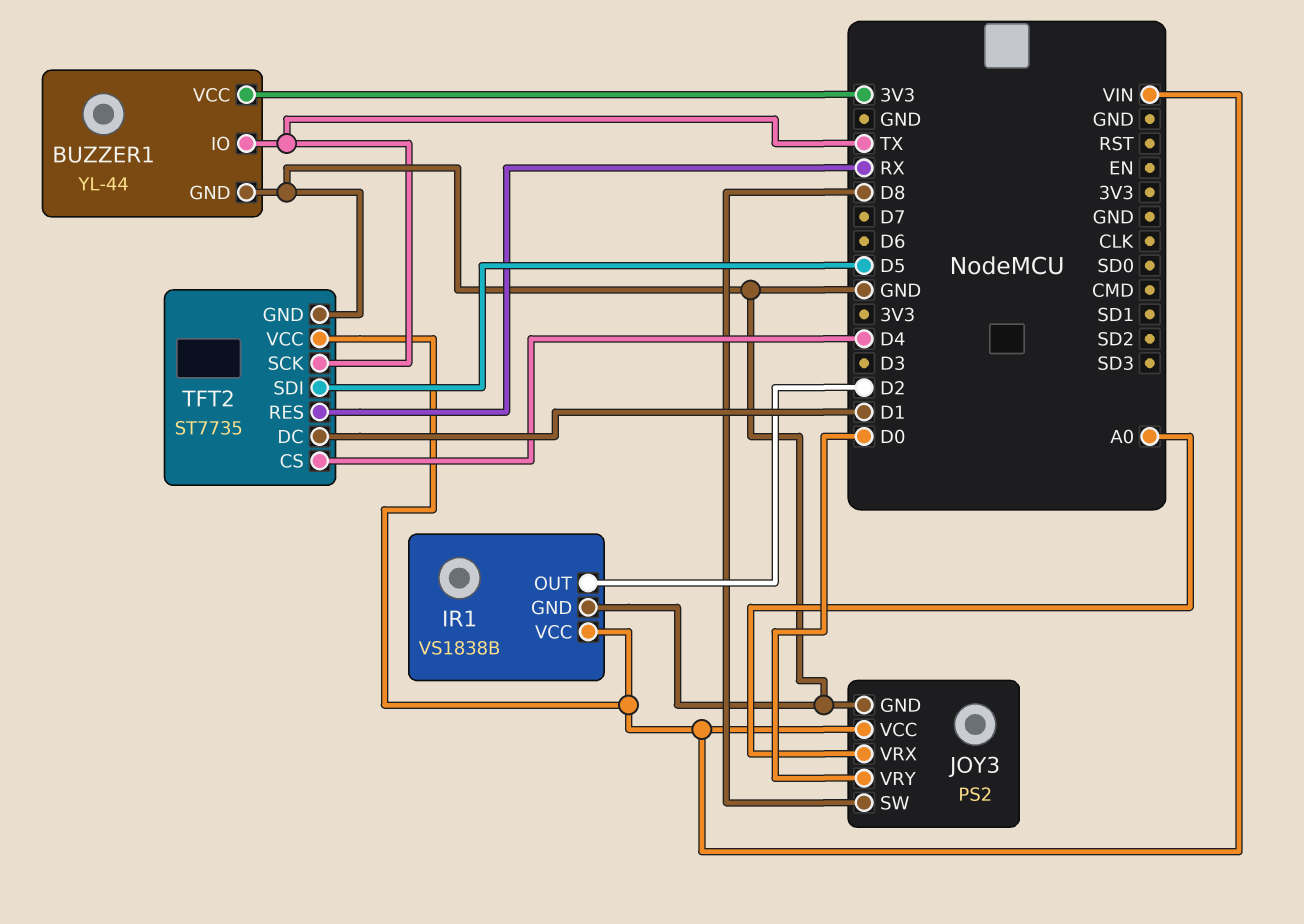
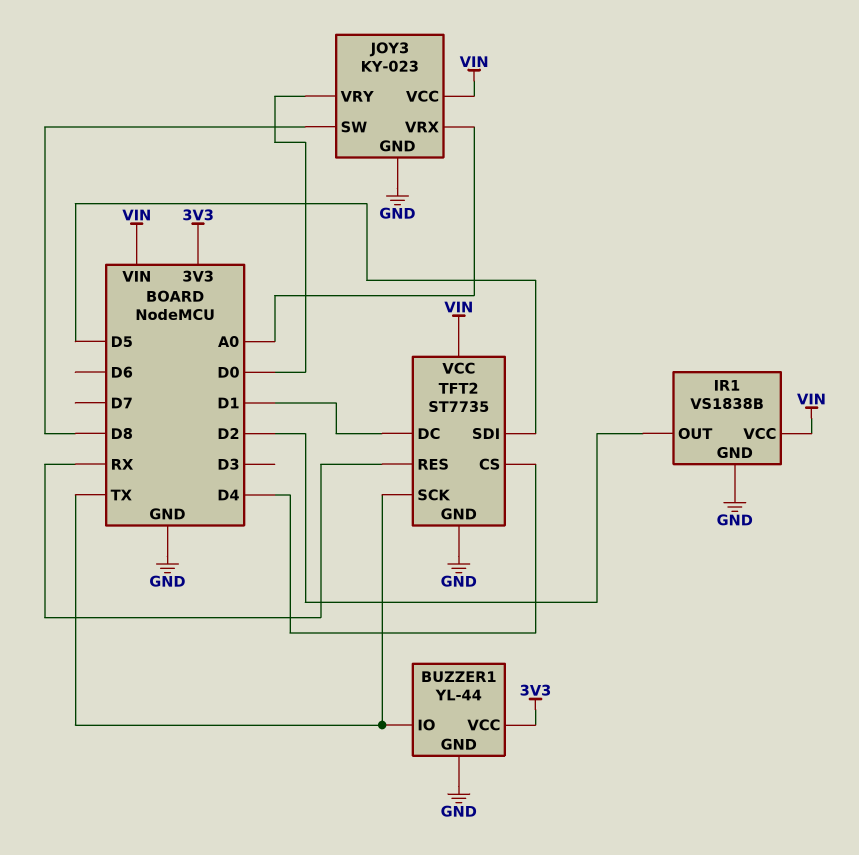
JOY3: PS2 -> KY-023

